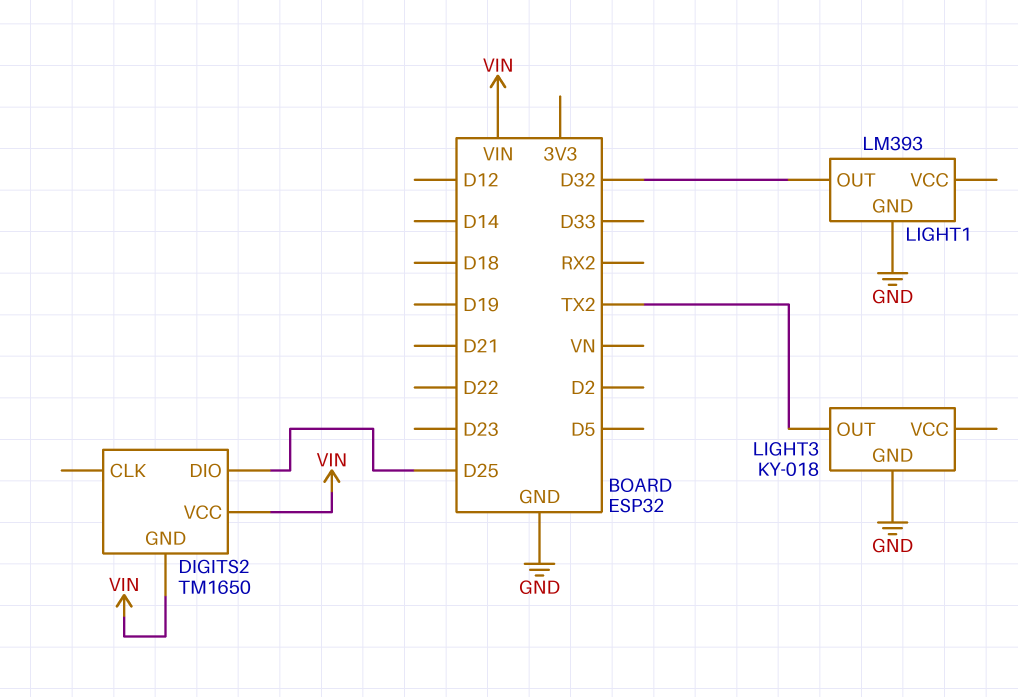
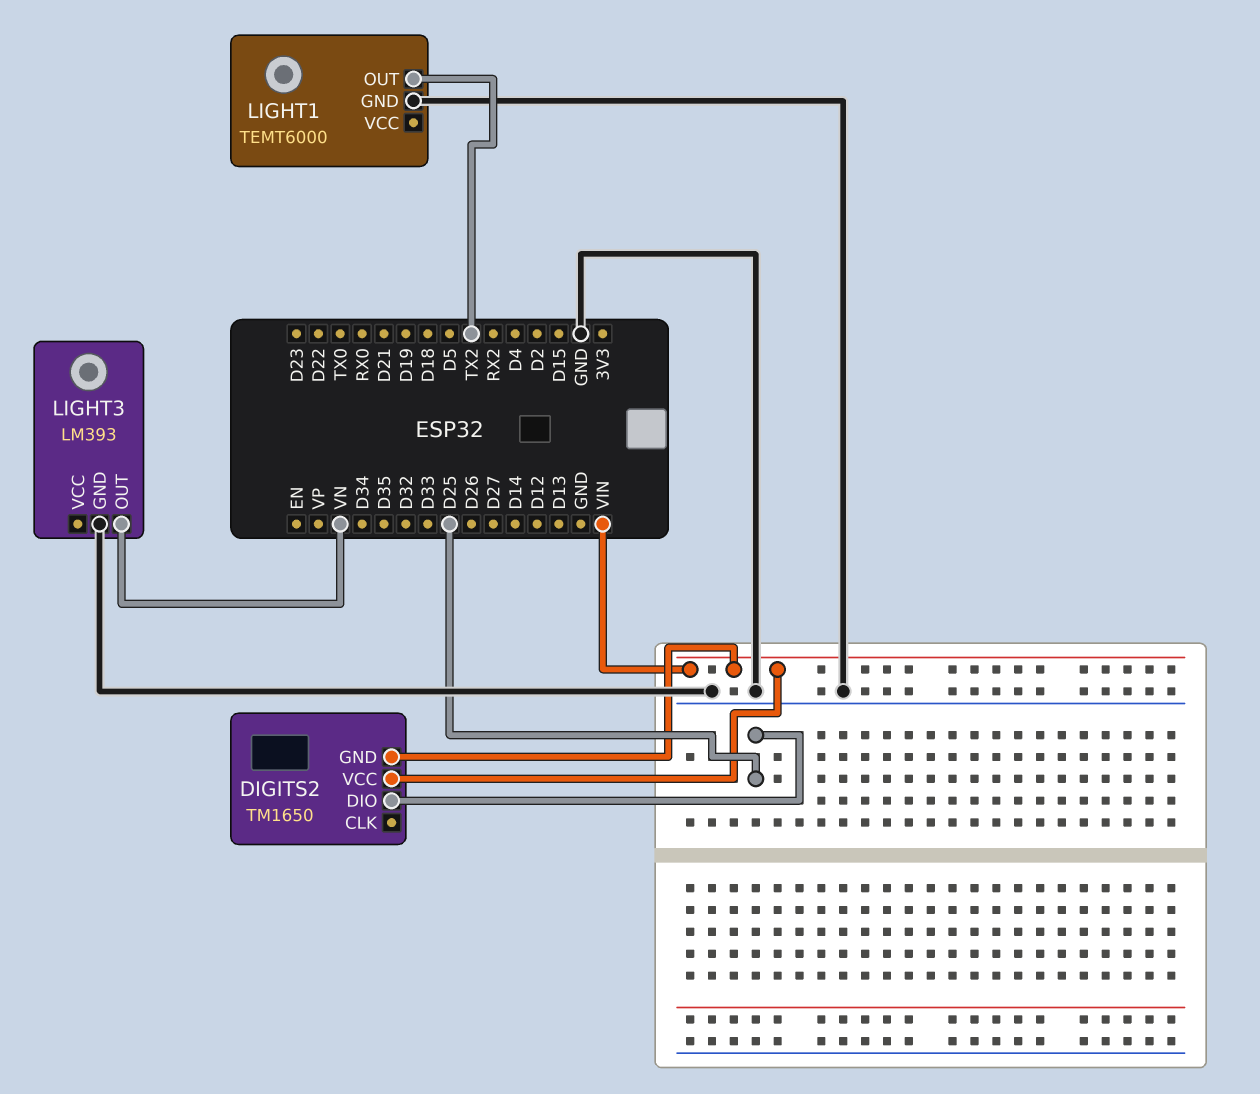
LIGHT1: LM393 -> TEMT6000
LIGHT1 pin OUT: D32 -> TX2
LIGHT3: KY-018 -> LM393
LIGHT3 pin OUT: TX2 -> VN

